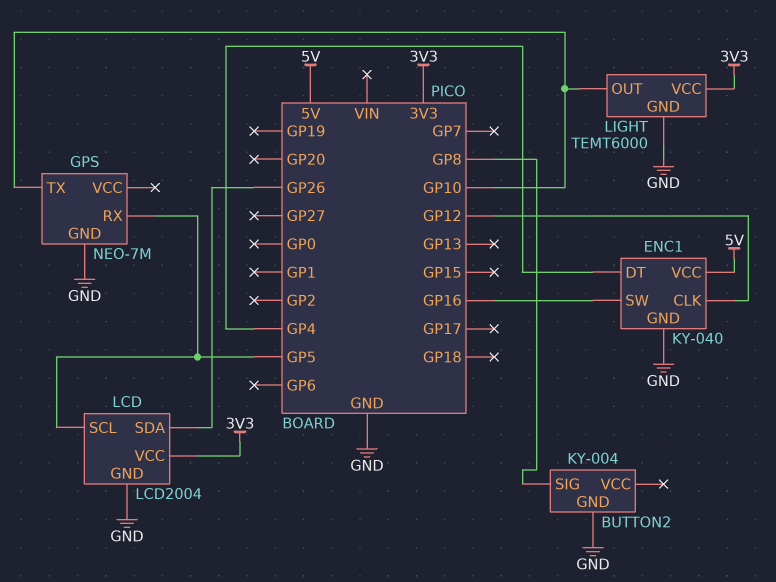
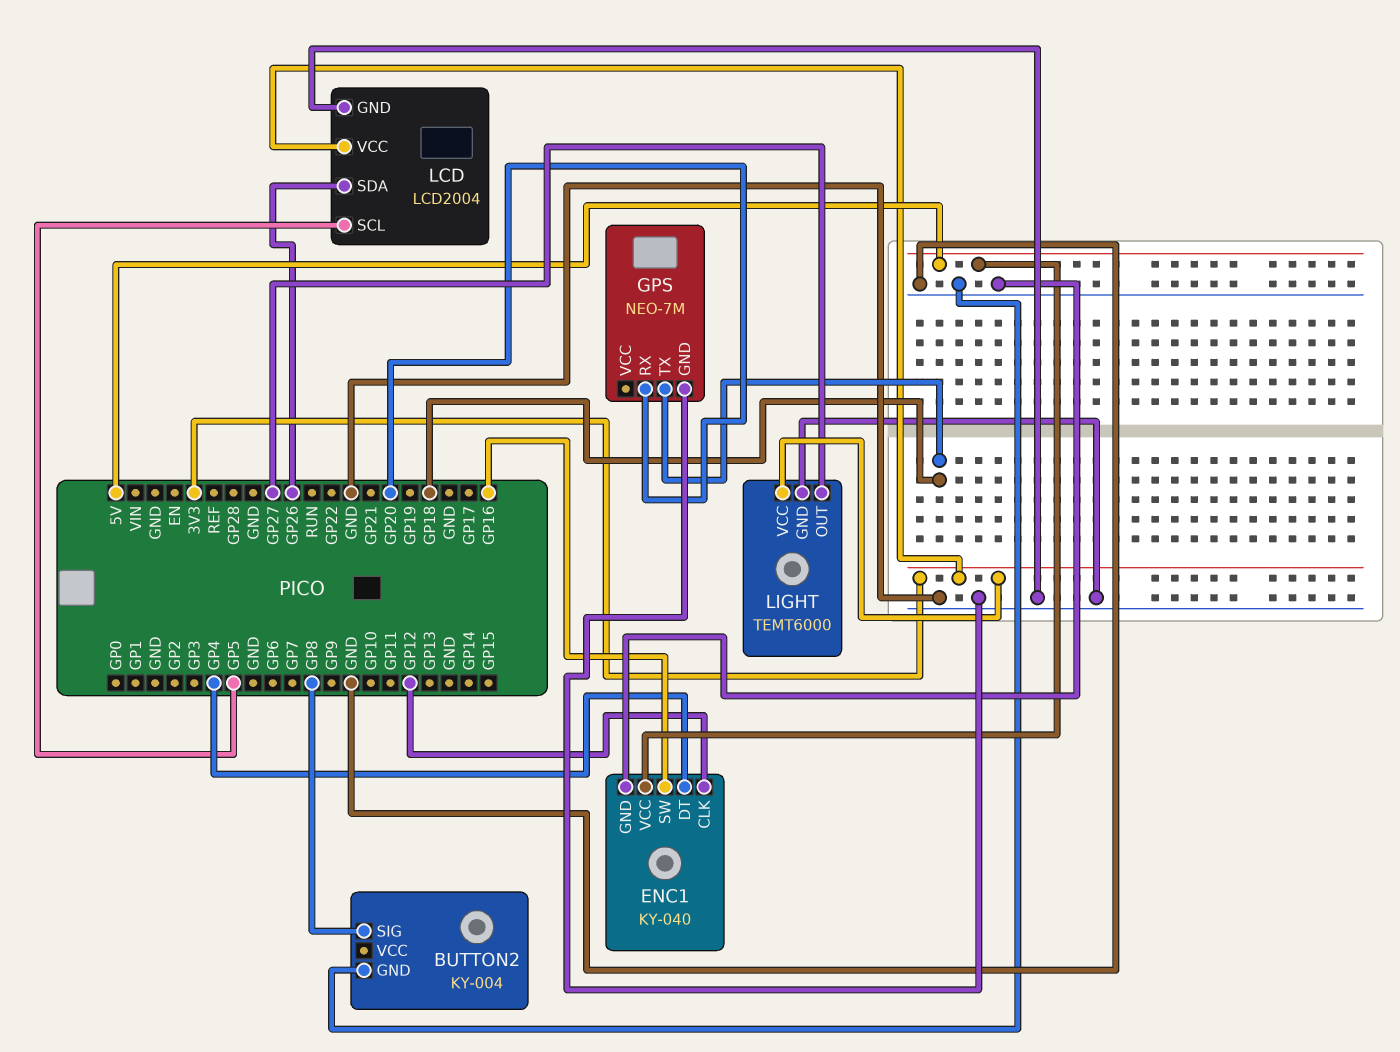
GPS pin RX: GP5 -> GP20
GPS pin TX: GP10 -> GP18
LIGHT pin OUT: GP10 -> GP27

